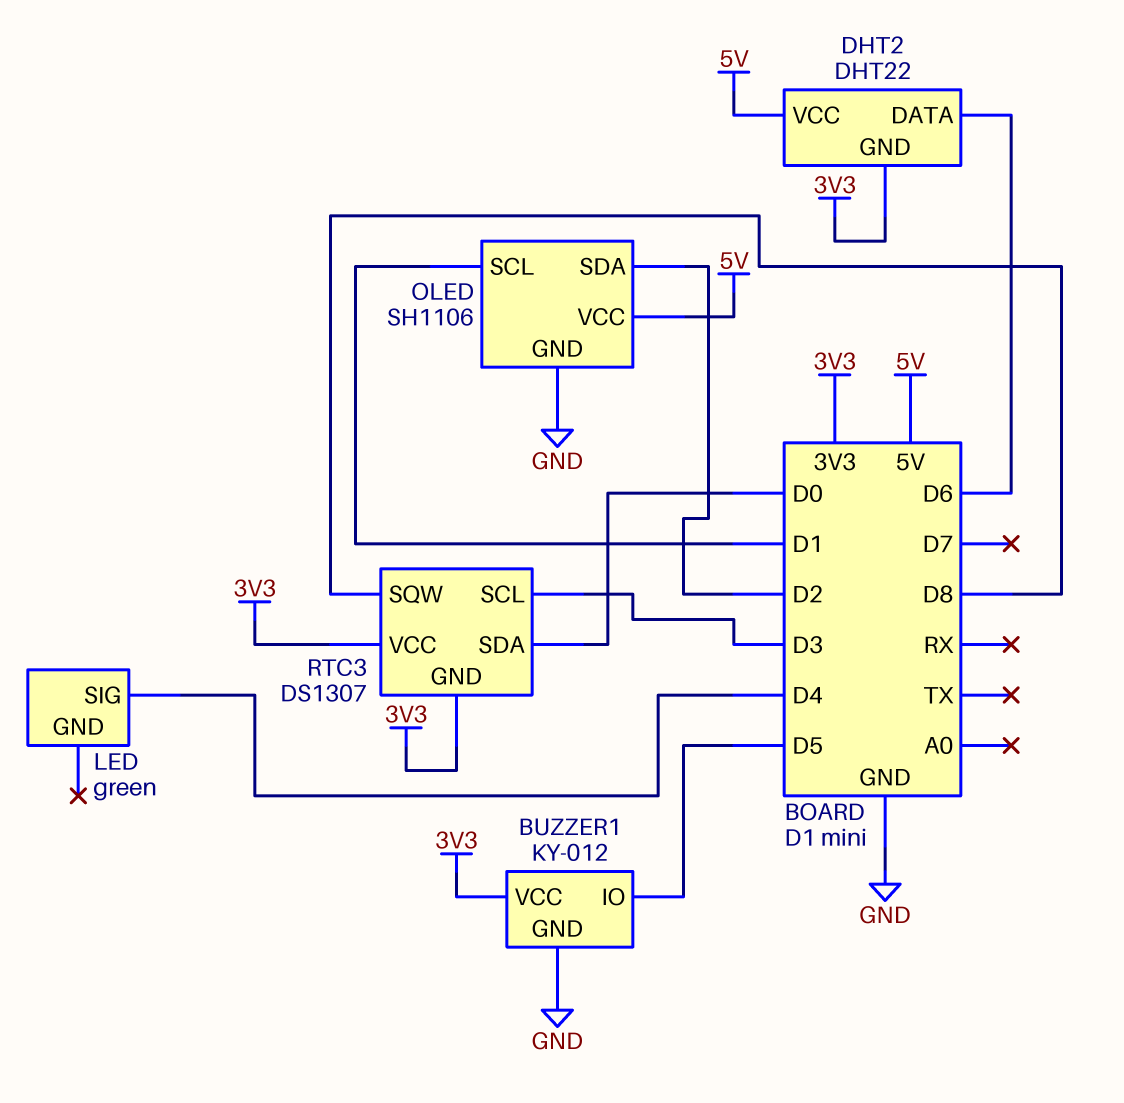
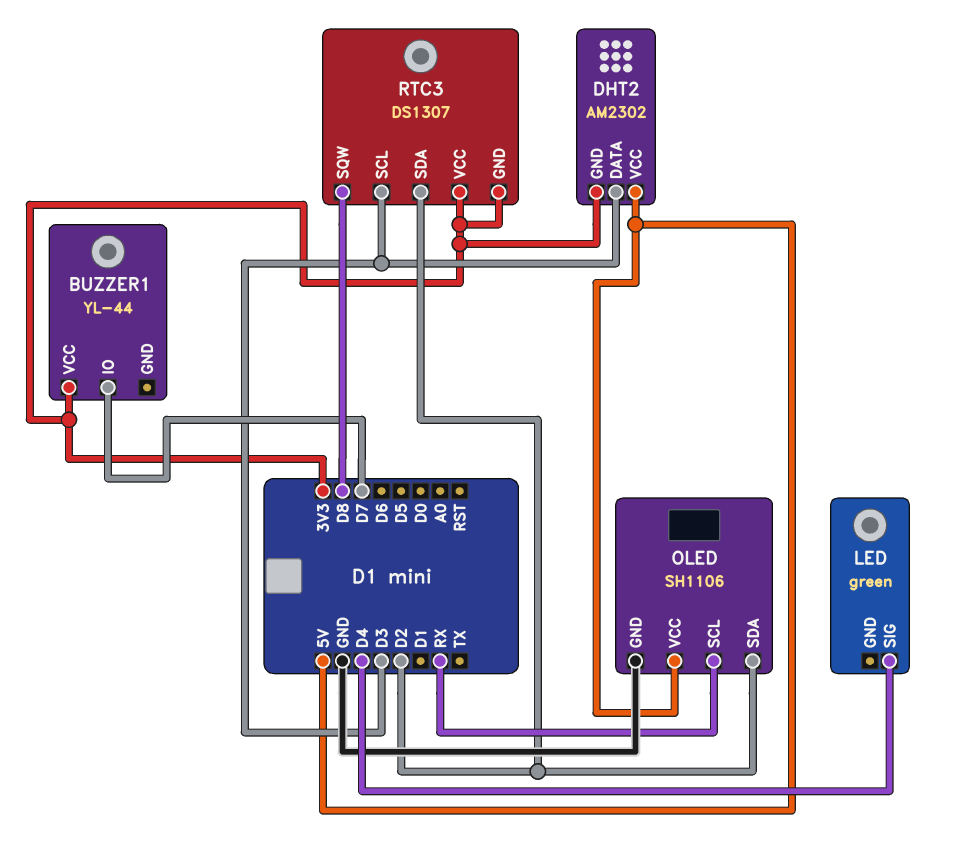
BUZZER1: KY-012 -> YL-44
BUZZER1 pin GND: GND -> none
BUZZER1 pin IO: D5 -> D7
DHT2: DHT22 -> AM2302
DHT2 pin DATA: D6 -> D3
OLED pin SCL: D1 -> RX
RTC3 pin SDA: D0 -> D2

